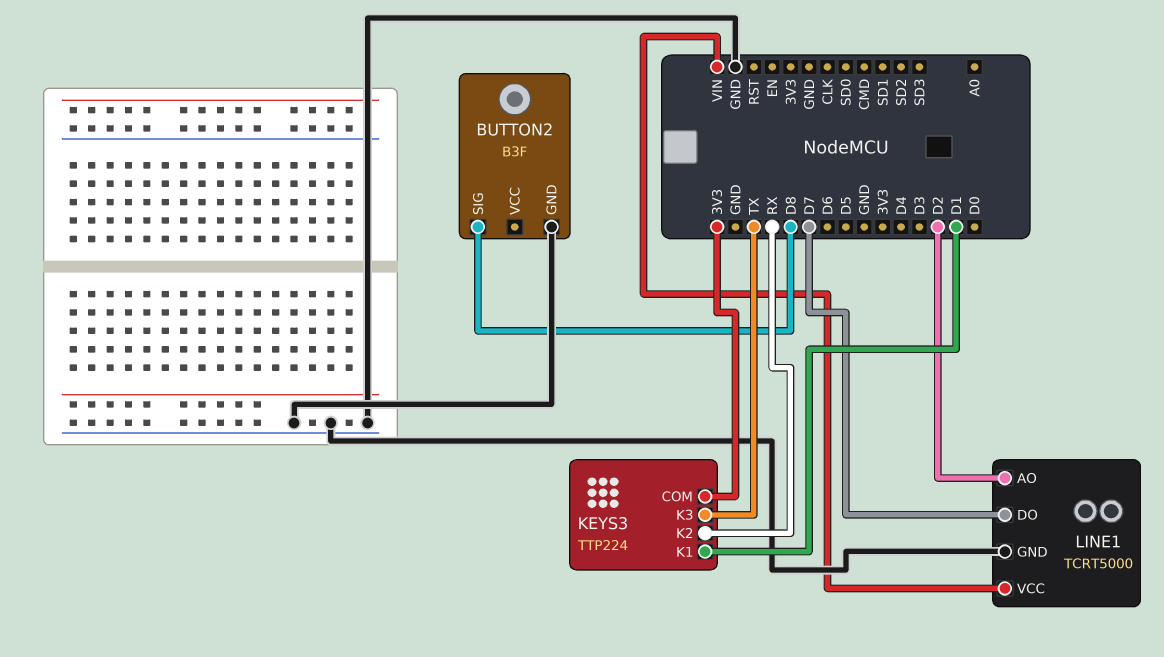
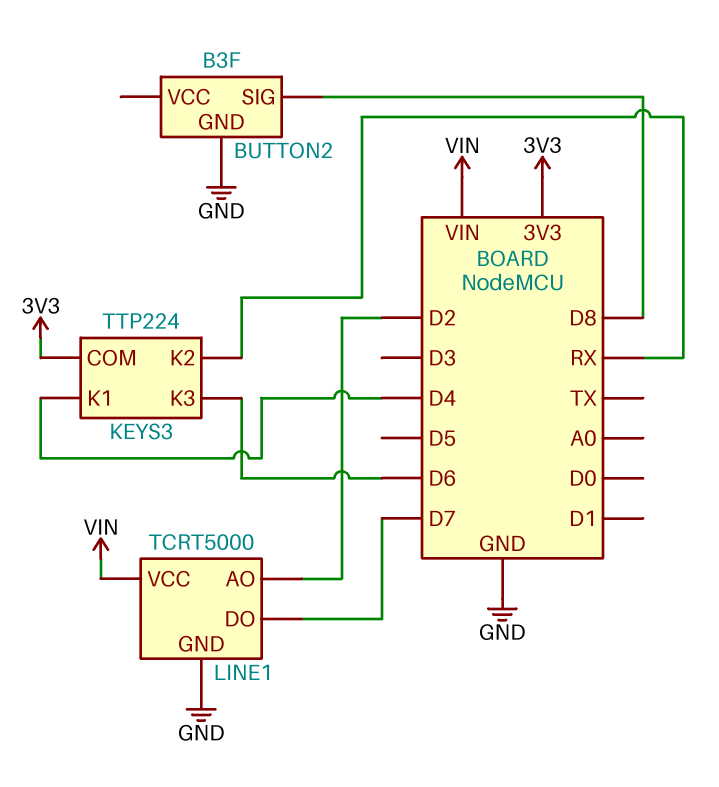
KEYS3 pin K1: D1 -> D4
KEYS3 pin K3: TX -> D6

